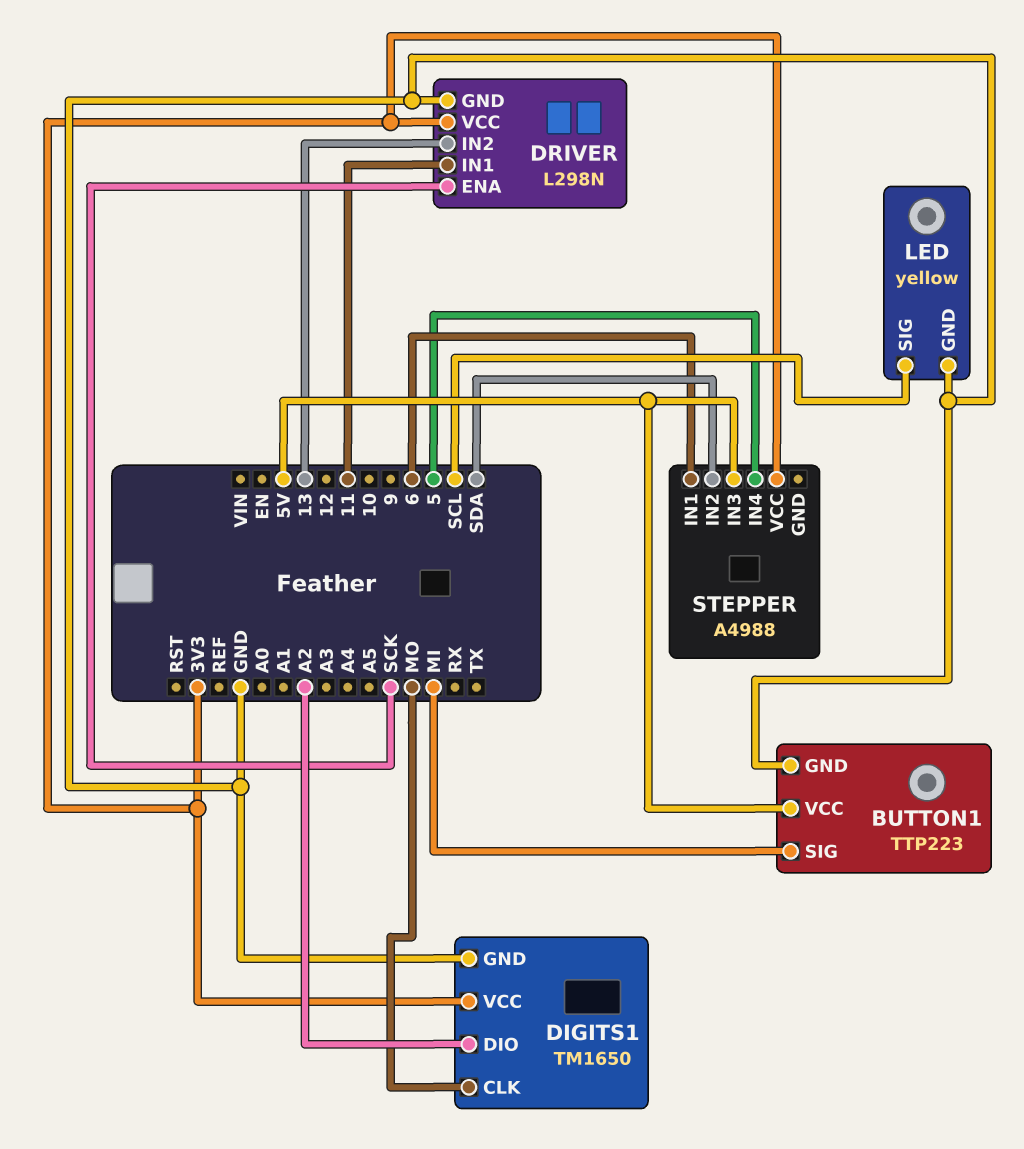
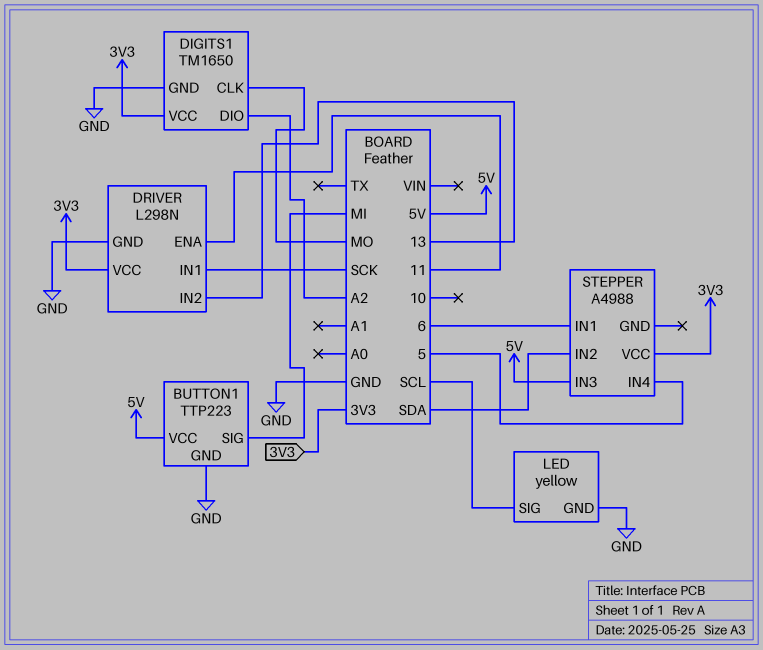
DRIVER pin ENA: SCK -> 11
DRIVER pin IN1: 11 -> SCK

